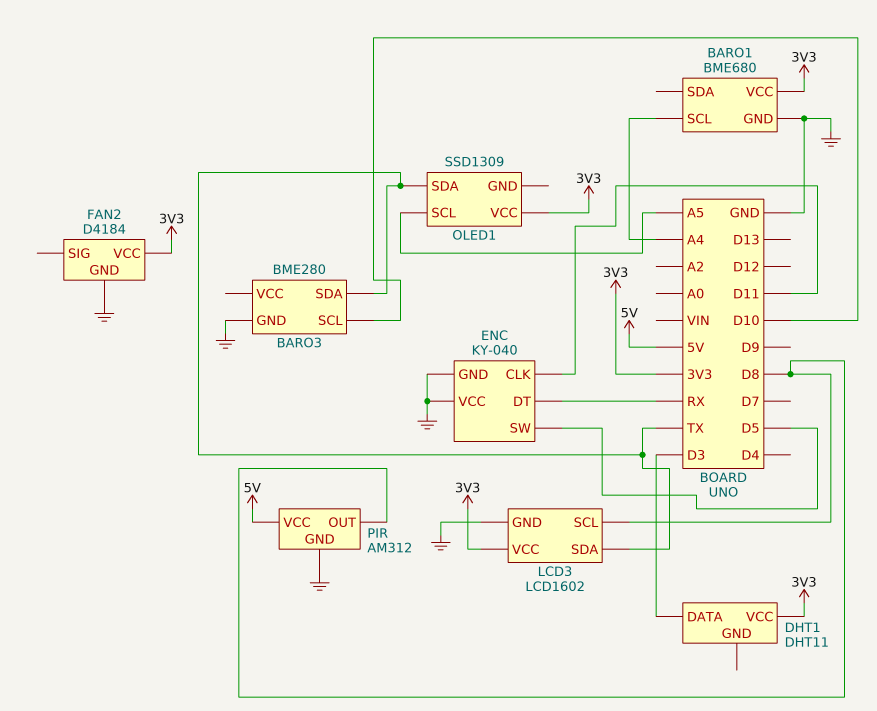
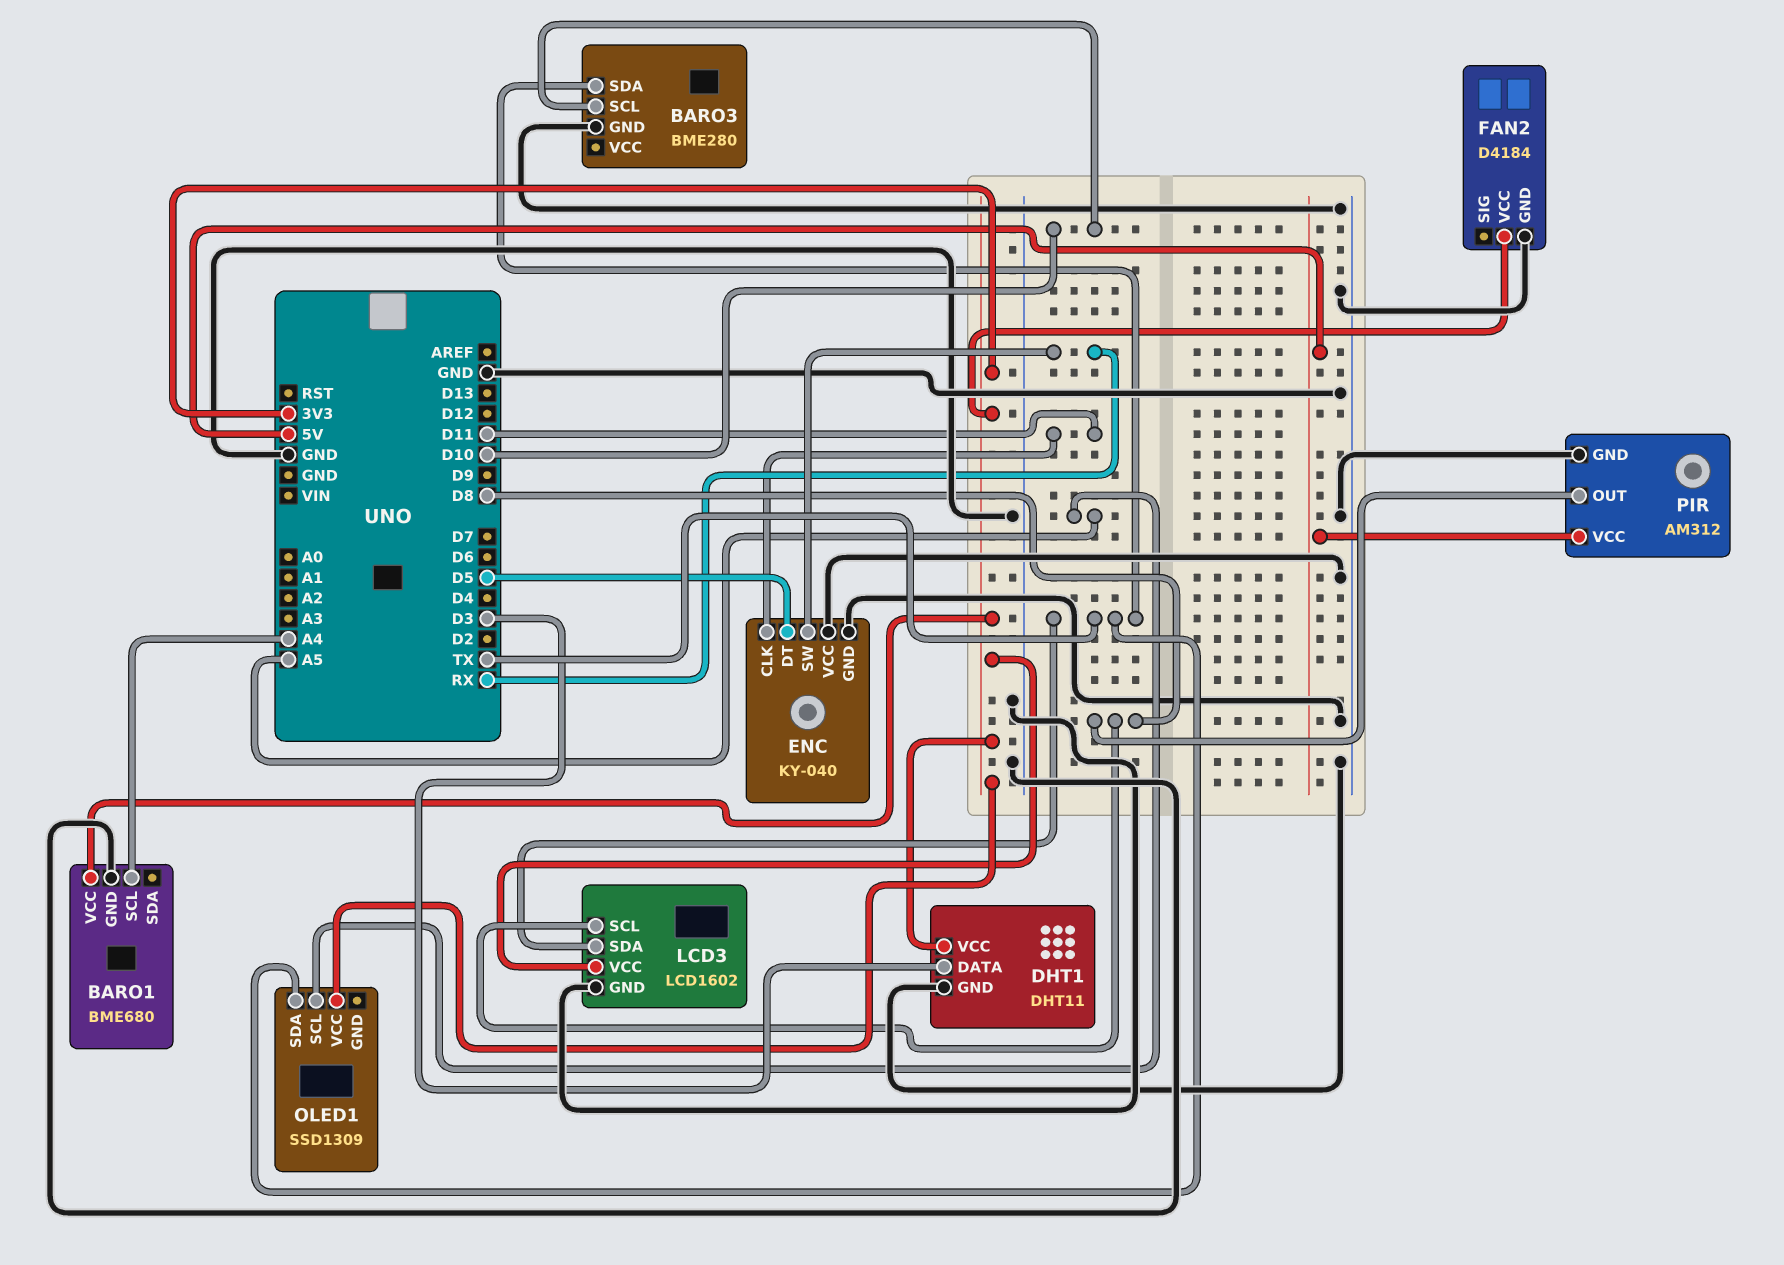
DHT1 pin GND: none -> GND
ENC pin DT: RX -> D5
ENC pin SW: D5 -> RX

